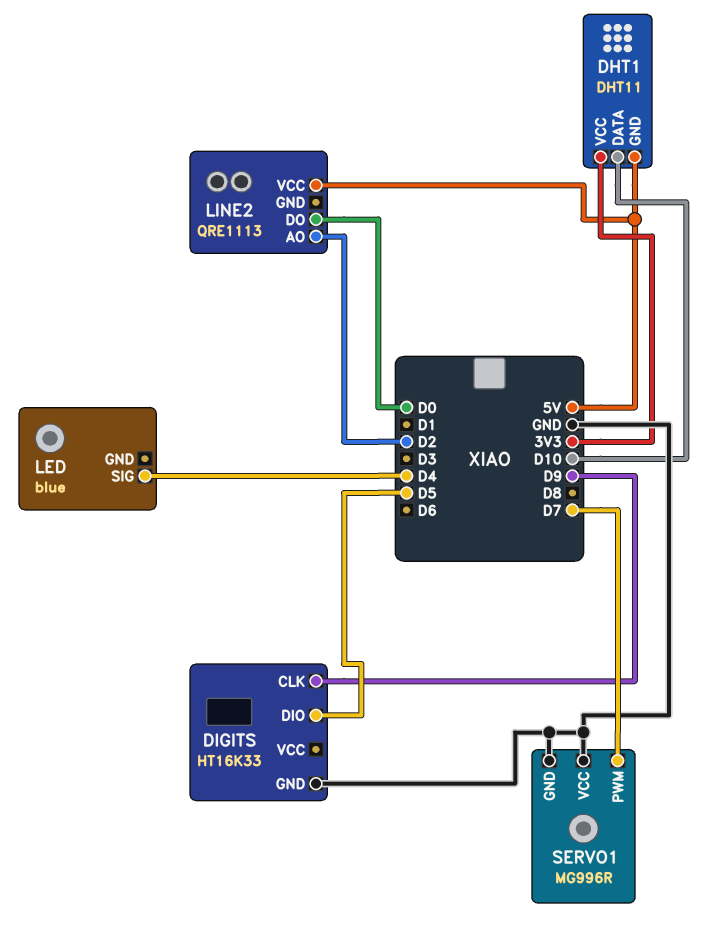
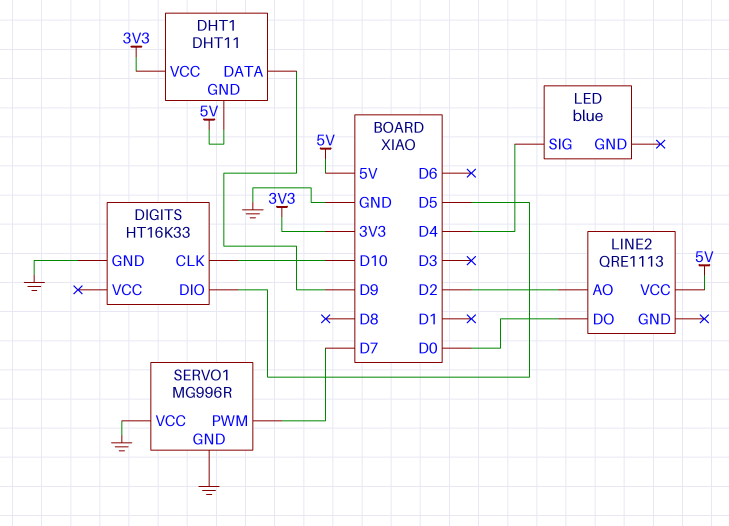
DHT1 pin DATA: D10 -> D9
DIGITS pin CLK: D9 -> D10

